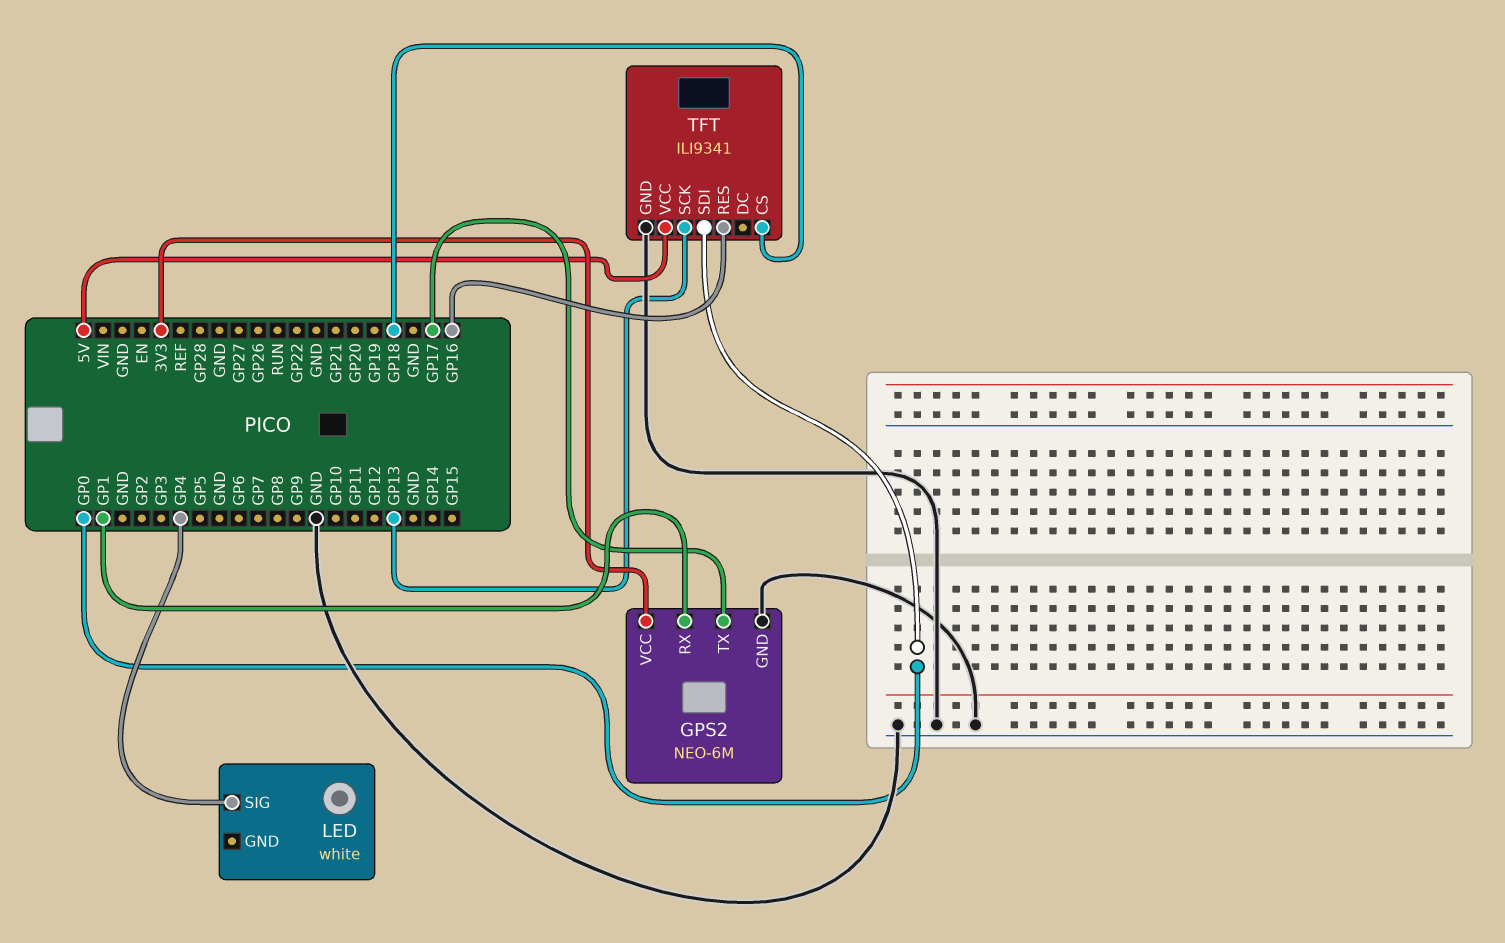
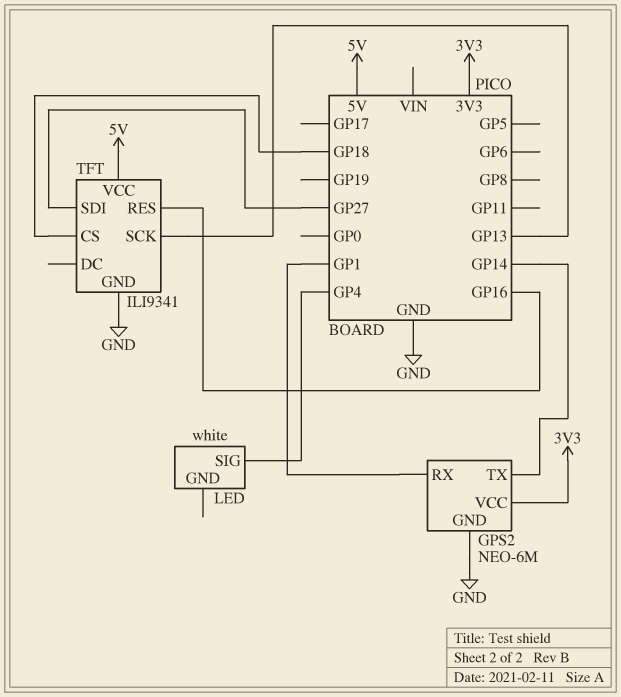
GPS2 pin TX: GP17 -> GP14
TFT pin SDI: GP0 -> GP27

